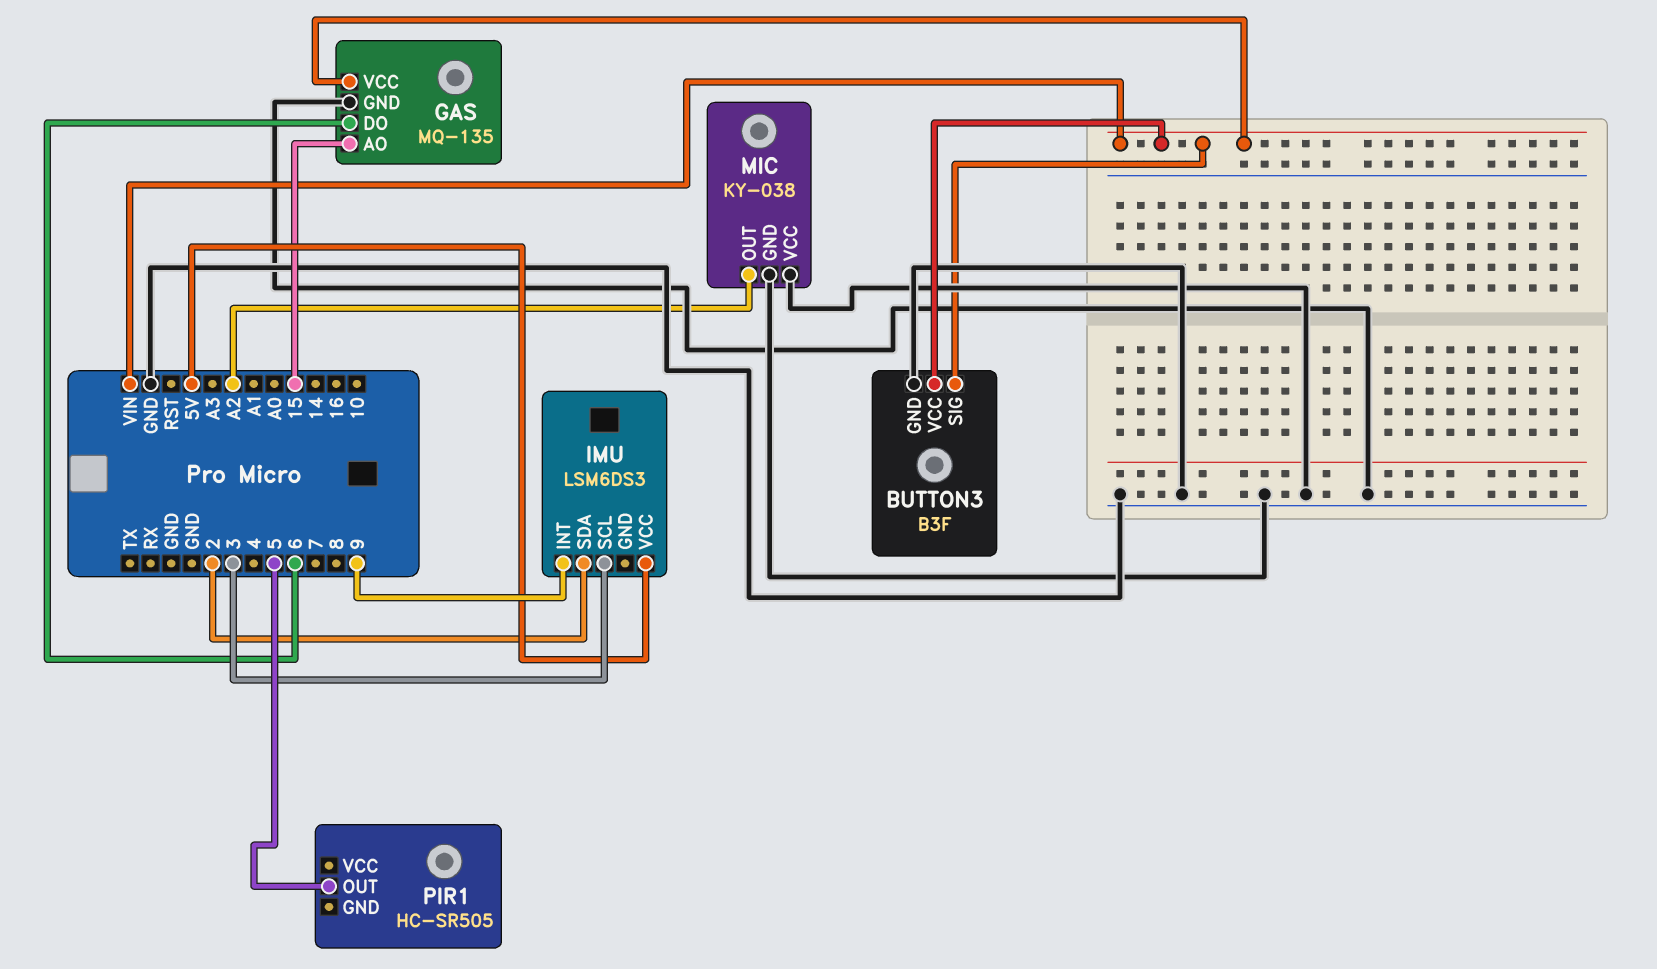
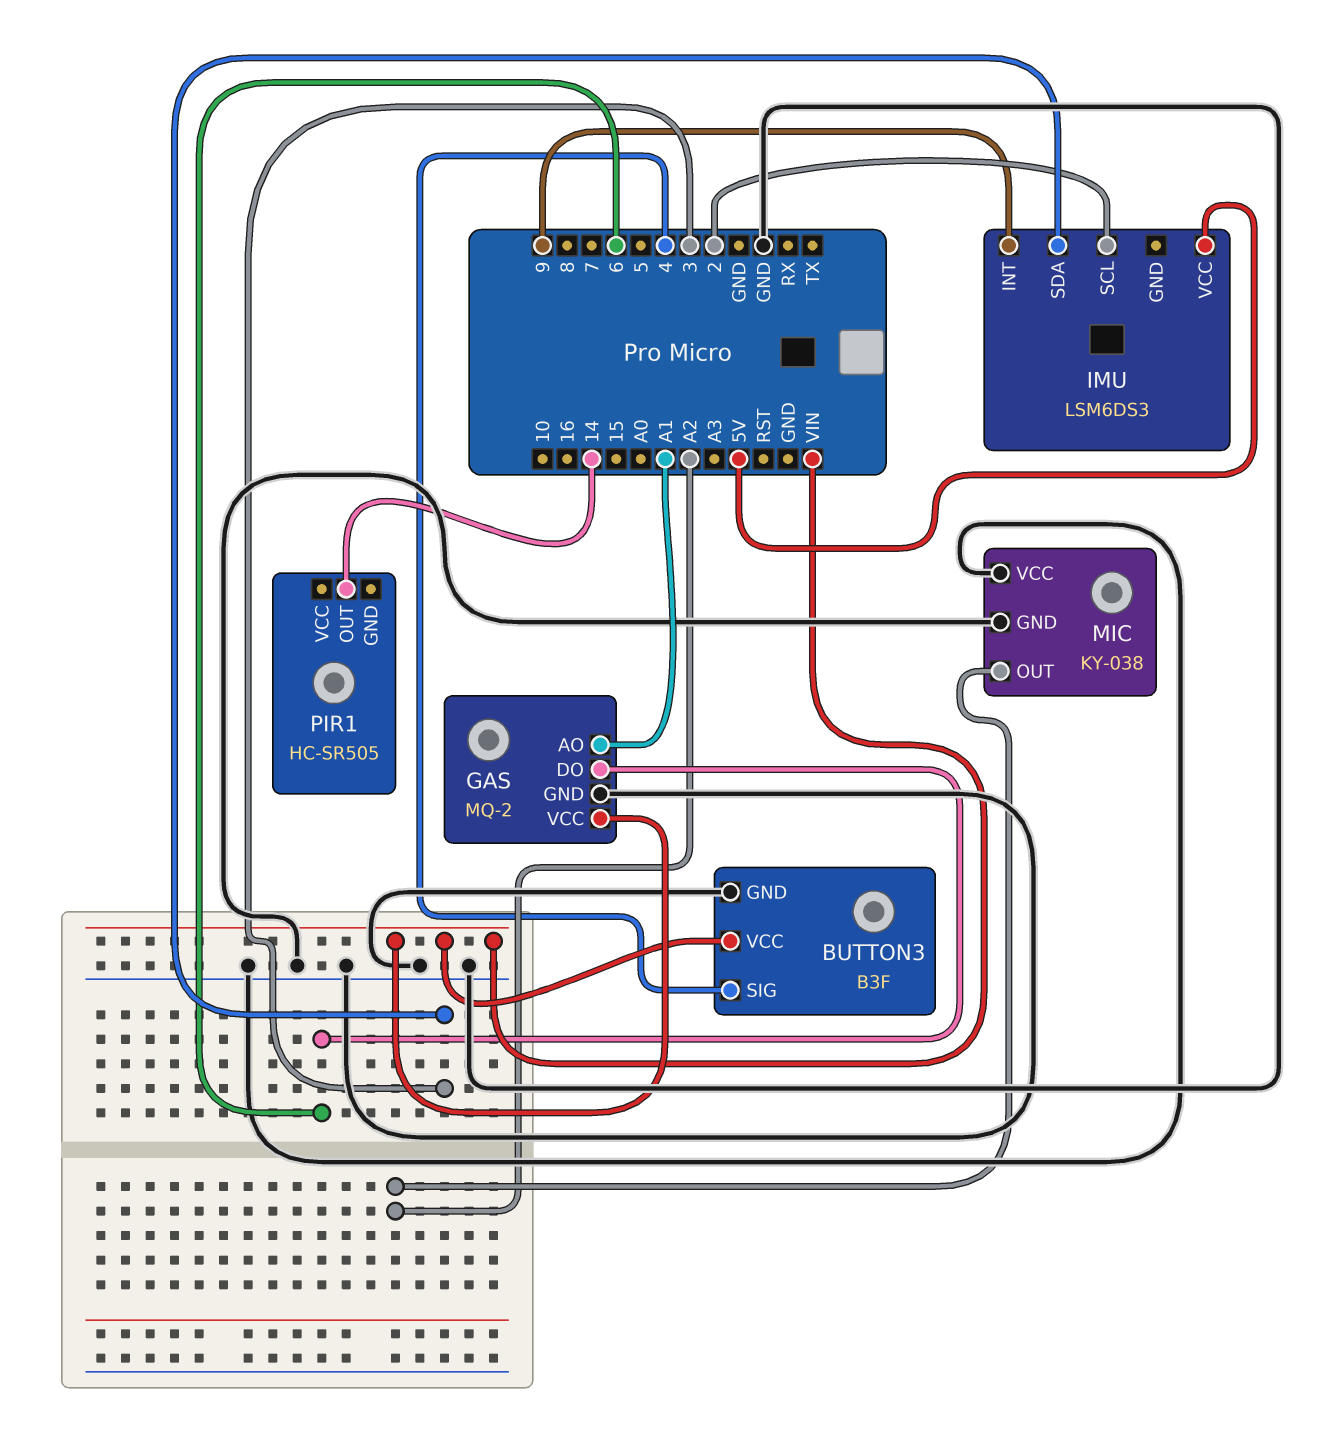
BUTTON3 pin SIG: VIN -> 4
GAS: MQ-135 -> MQ-2
GAS pin AO: 15 -> A1
IMU pin SCL: 3 -> 2
IMU pin SDA: 2 -> 3
PIR1 pin OUT: 5 -> 14

